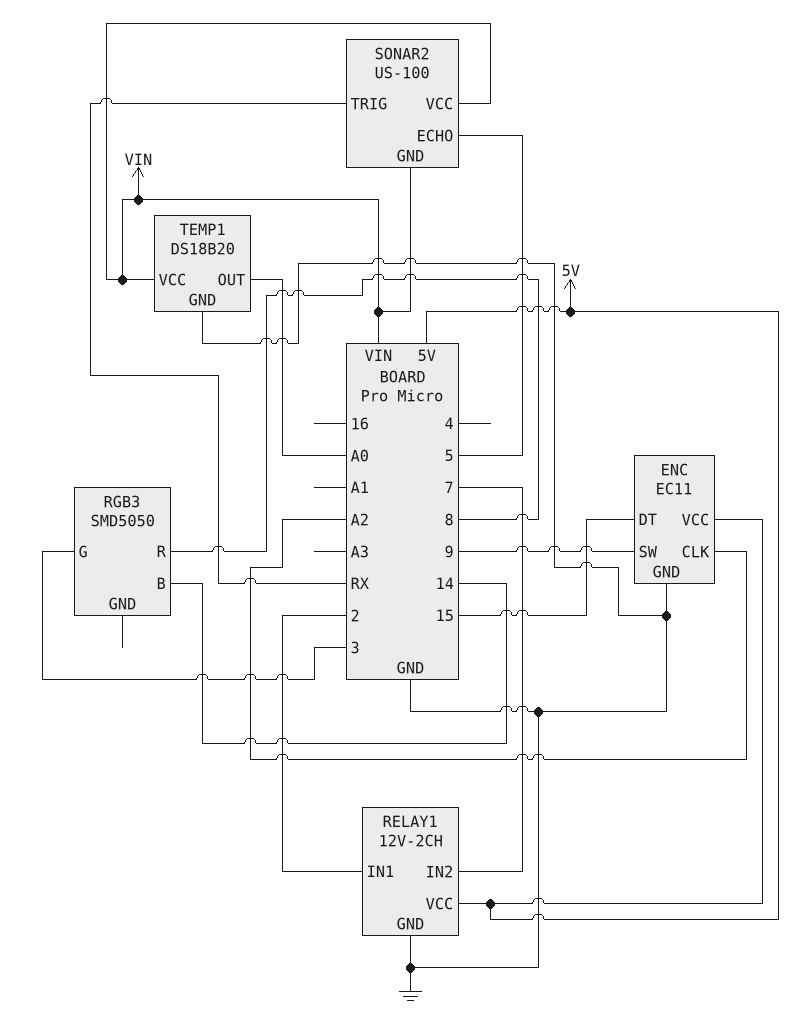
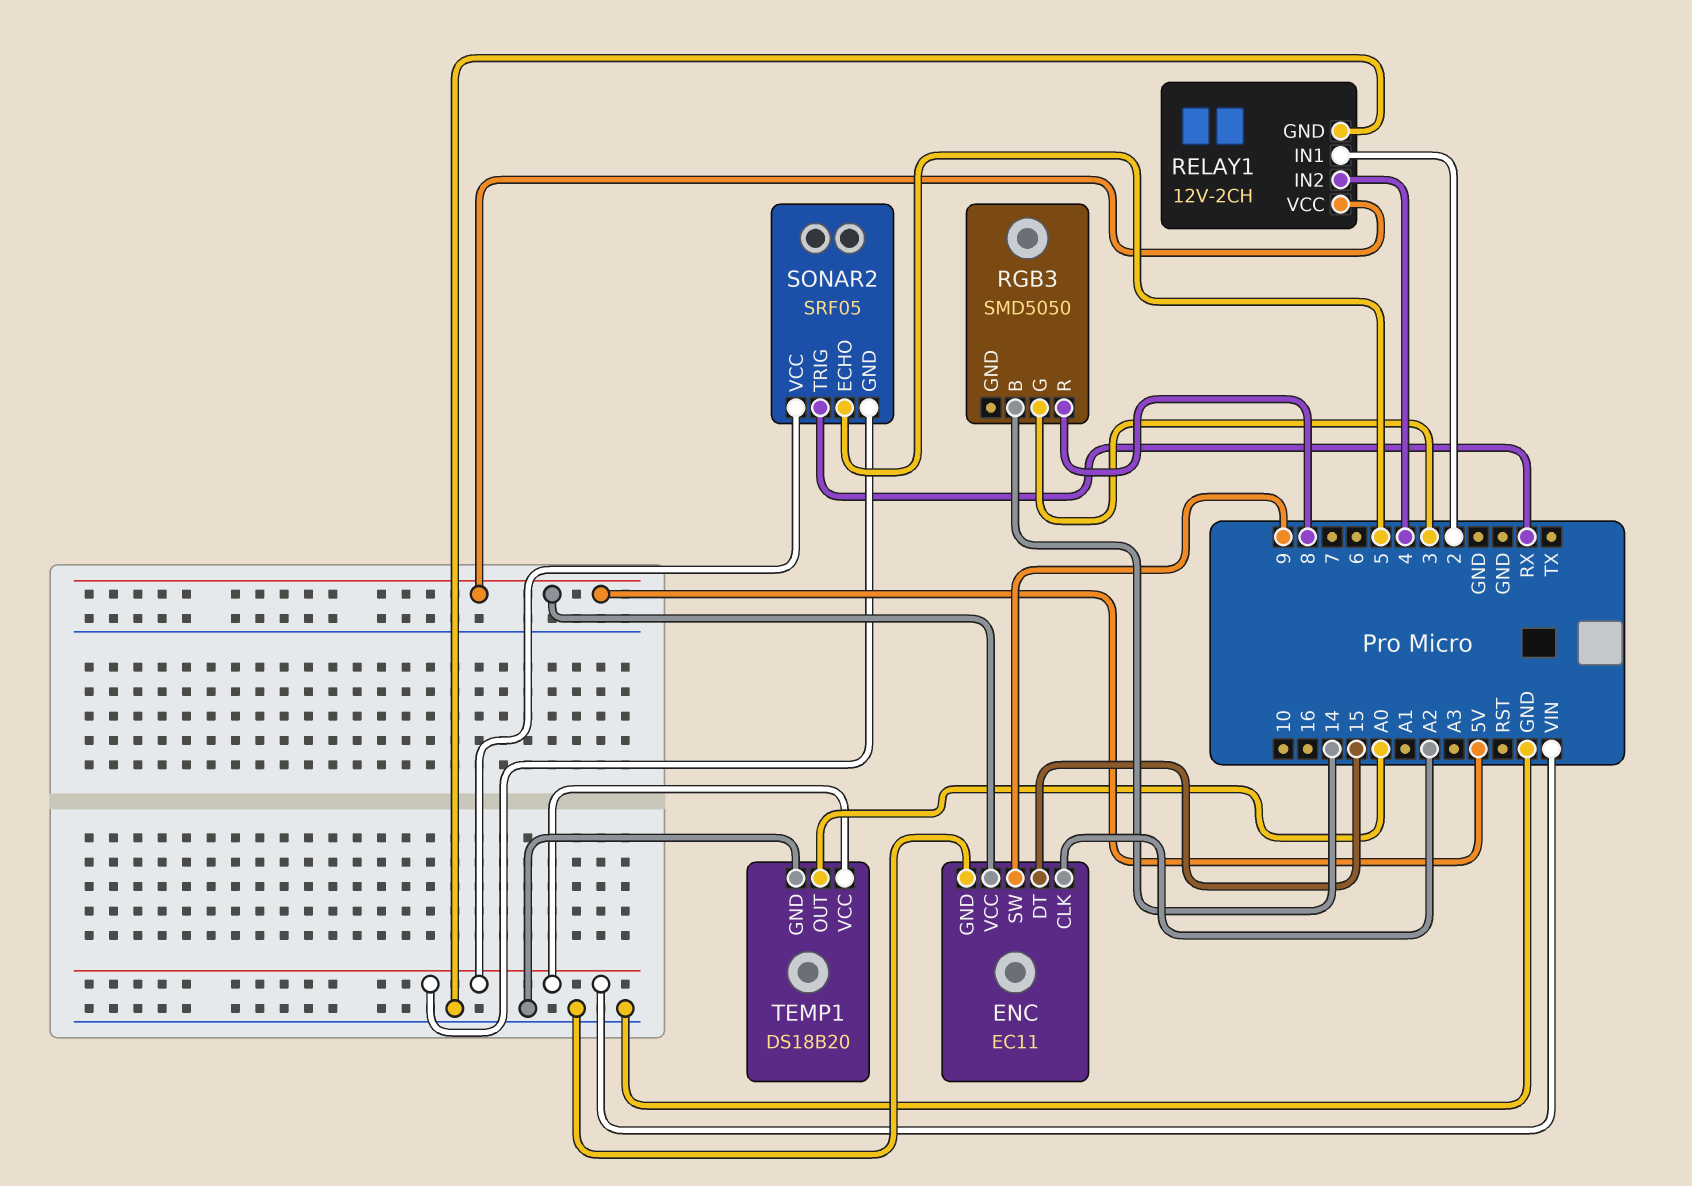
RELAY1 pin IN2: 7 -> 4
SONAR2: US-100 -> SRF05

